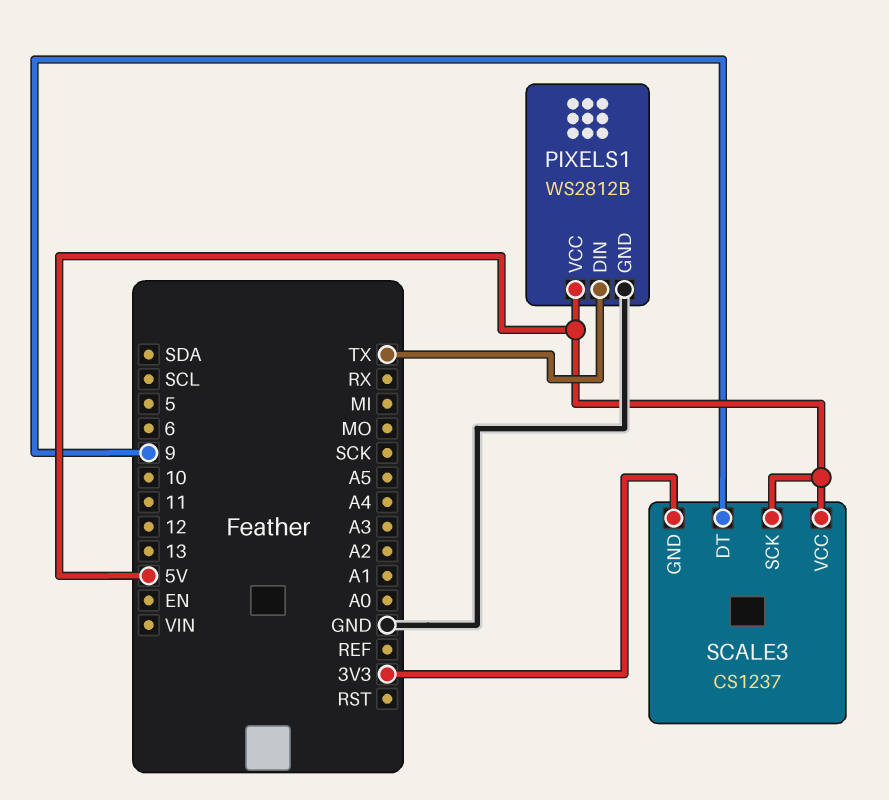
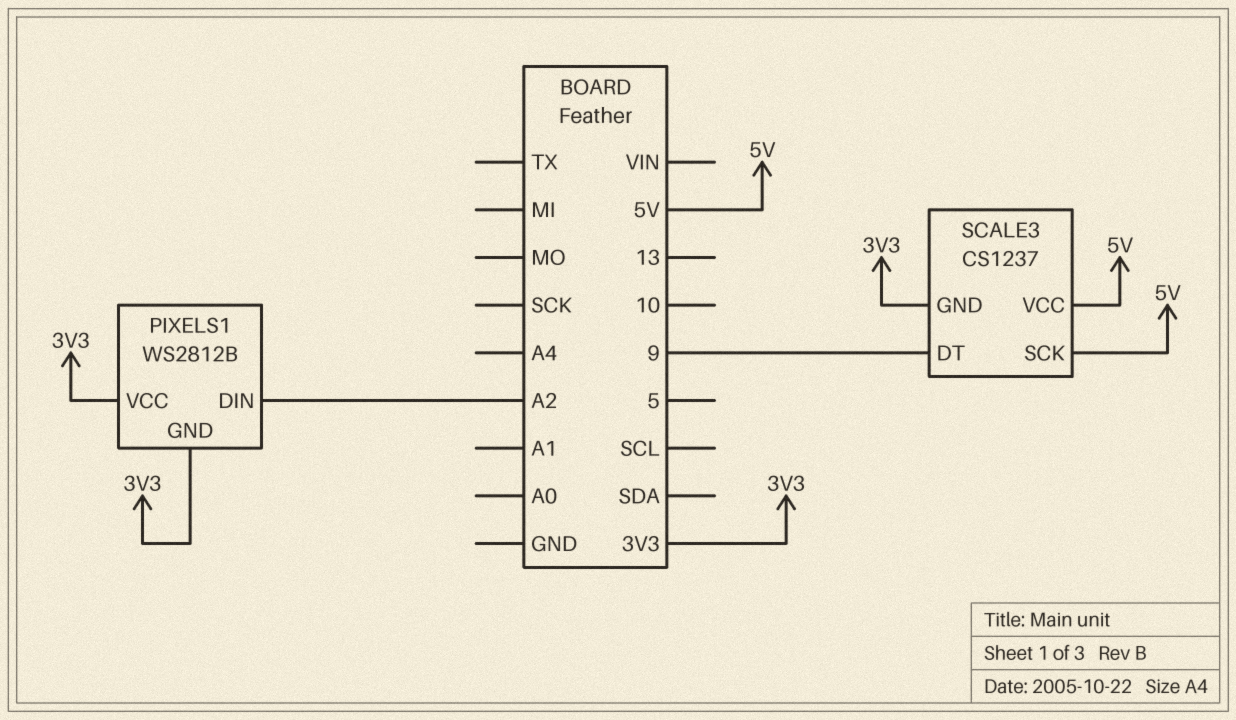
PIXELS1 pin DIN: TX -> A2
PIXELS1 pin GND: GND -> 3V3
PIXELS1 pin VCC: 5V -> 3V3

